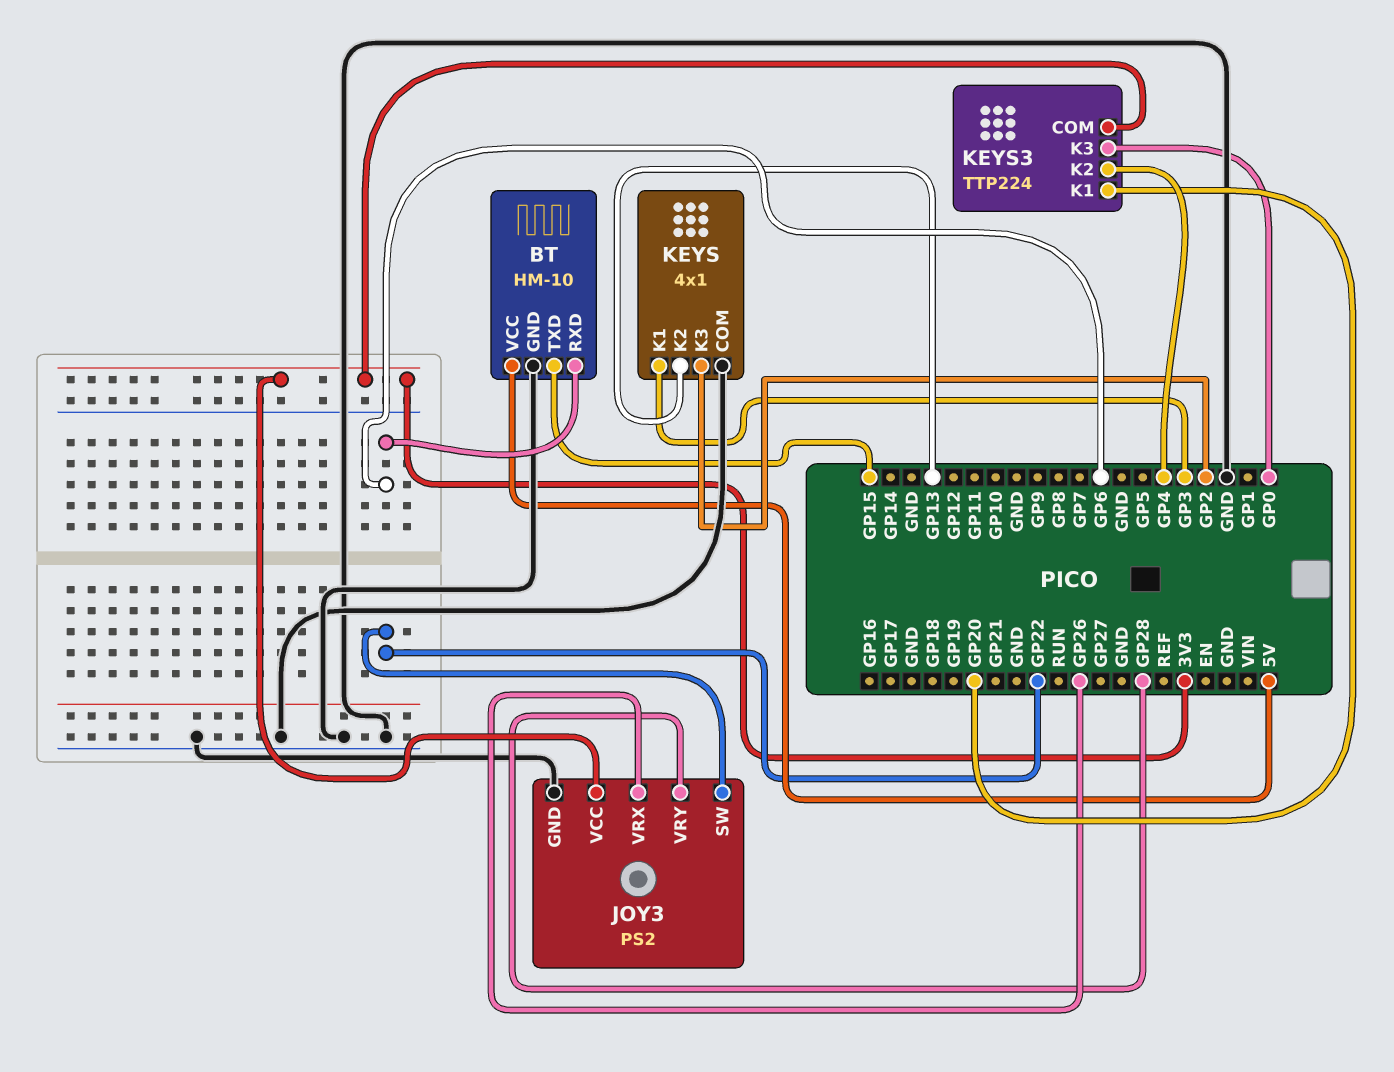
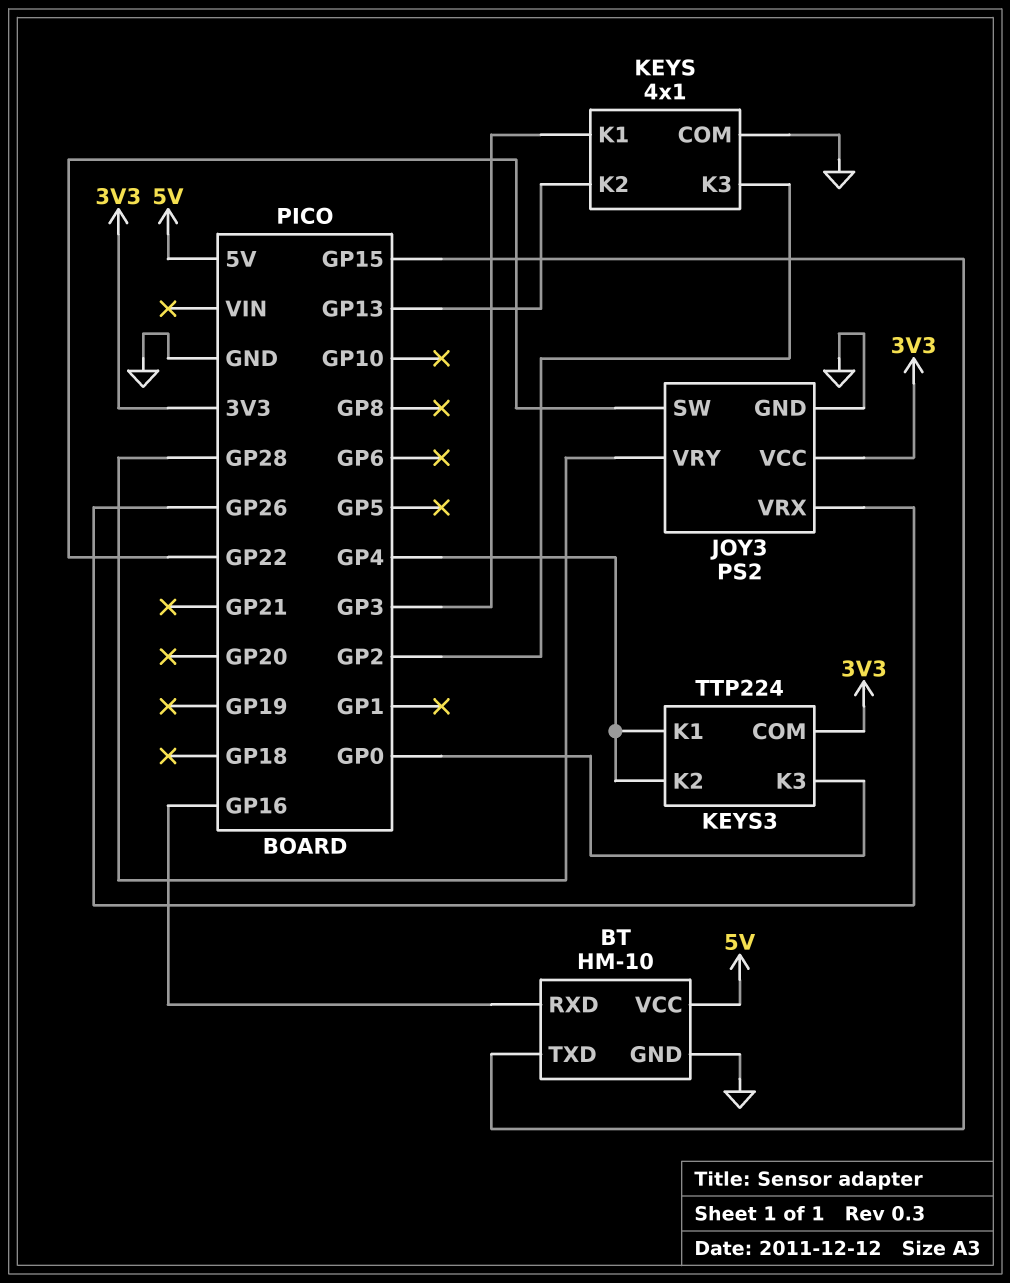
BT pin RXD: GP6 -> GP16
KEYS3 pin K1: GP20 -> GP4

